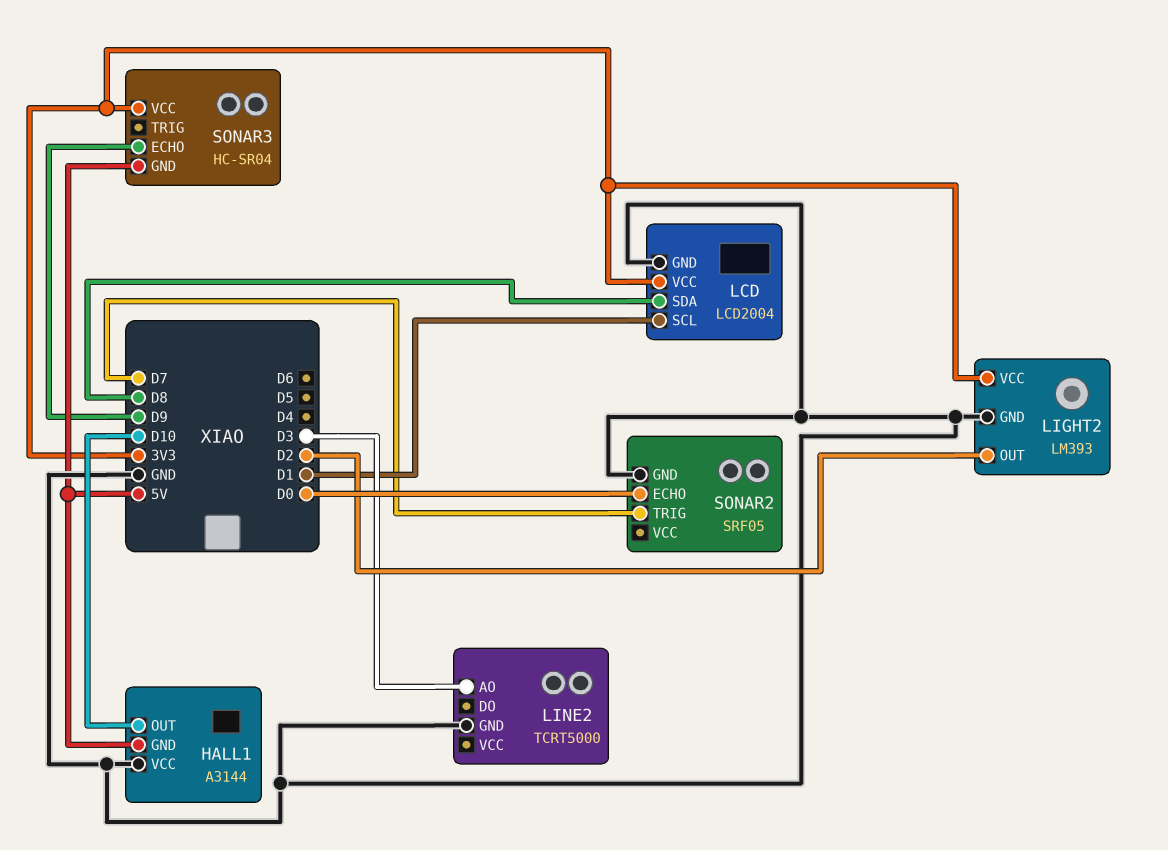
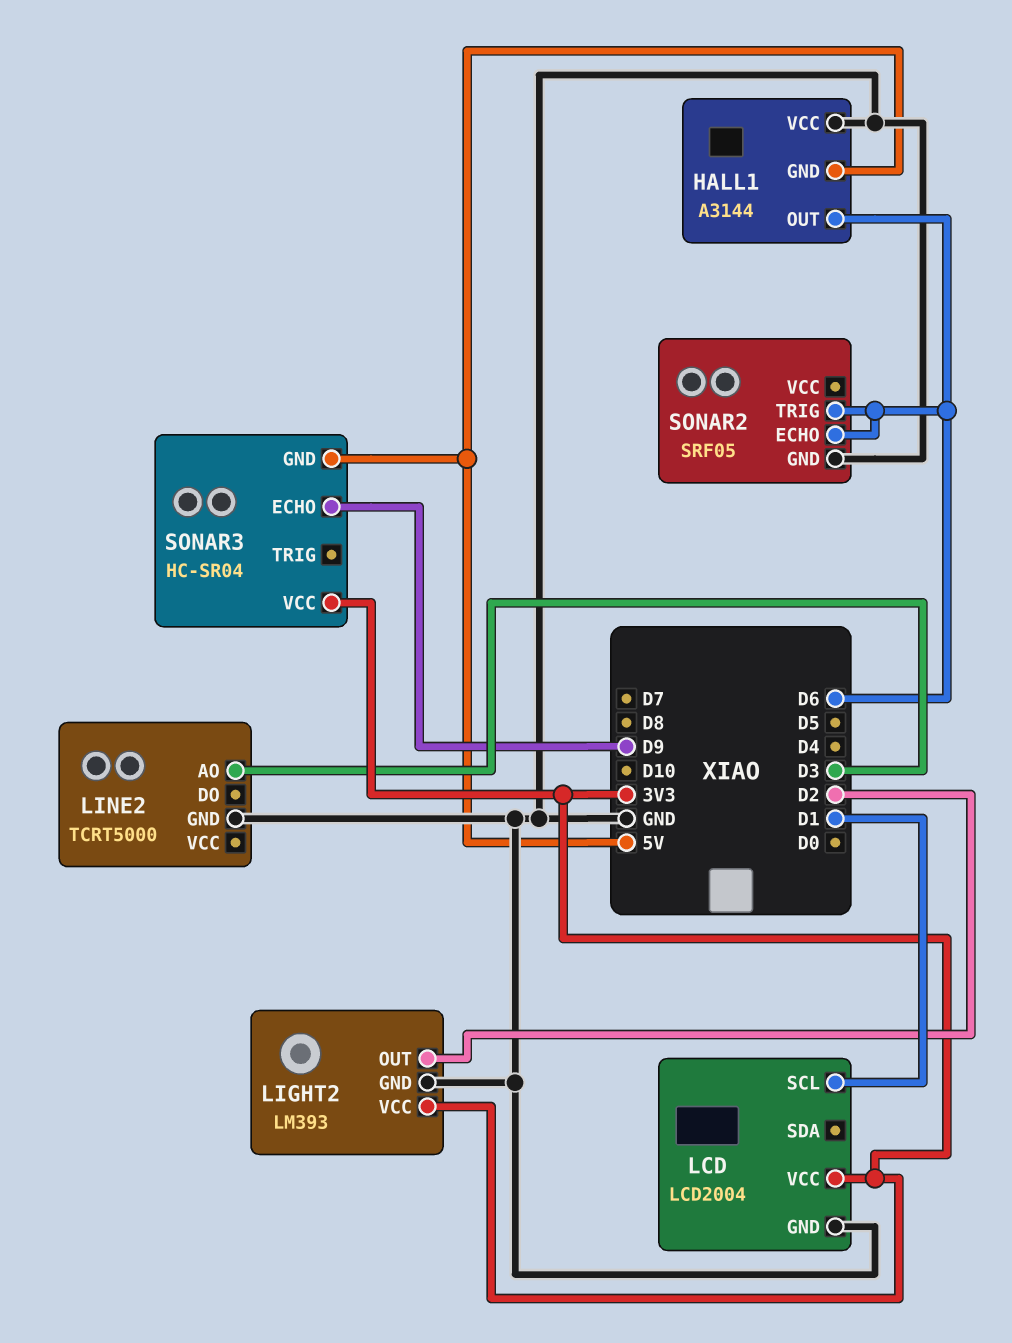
HALL1 pin OUT: D10 -> D6
LCD pin SDA: D8 -> none
SONAR2 pin ECHO: D0 -> D6
SONAR2 pin TRIG: D7 -> D6

